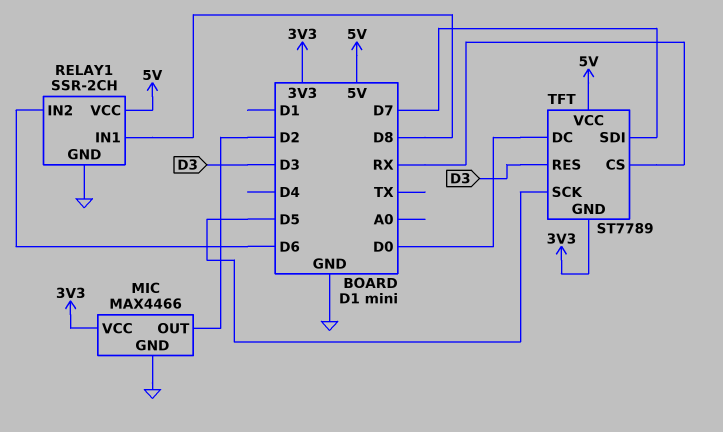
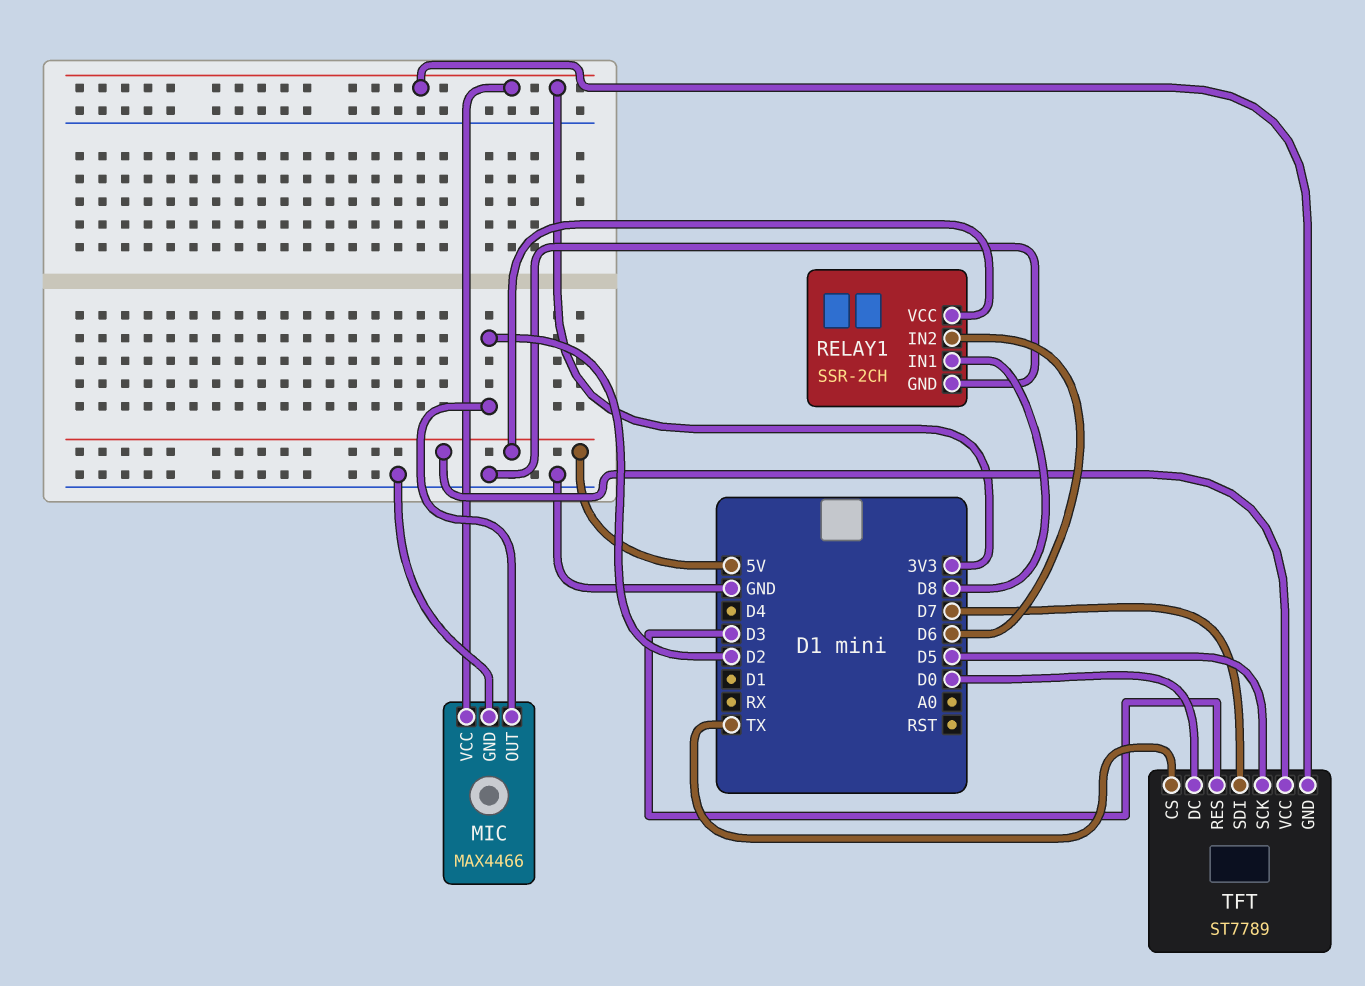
TFT pin CS: RX -> TX

